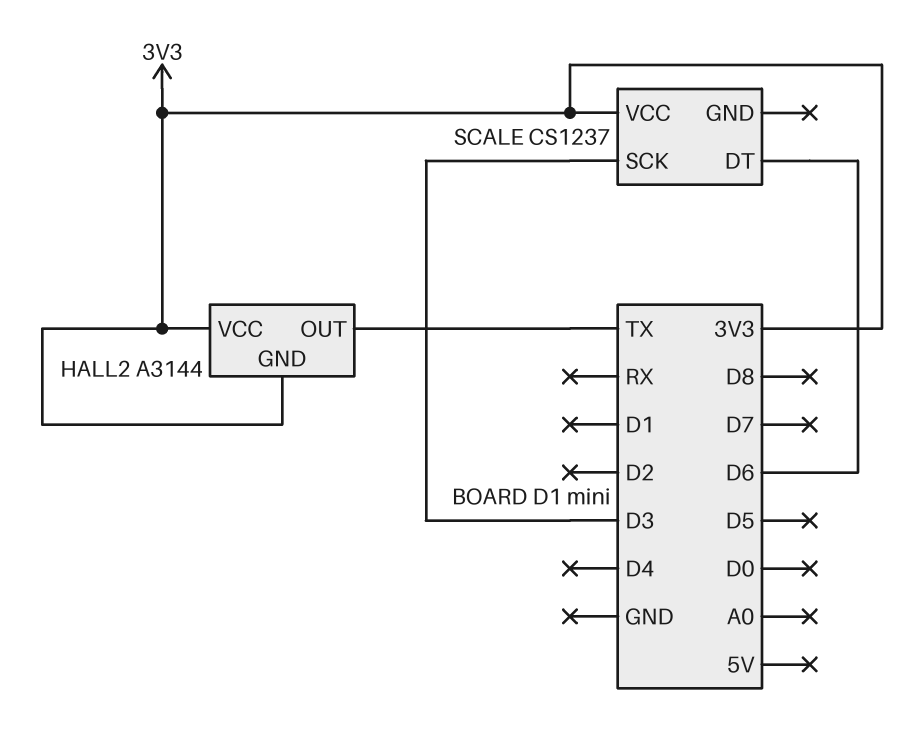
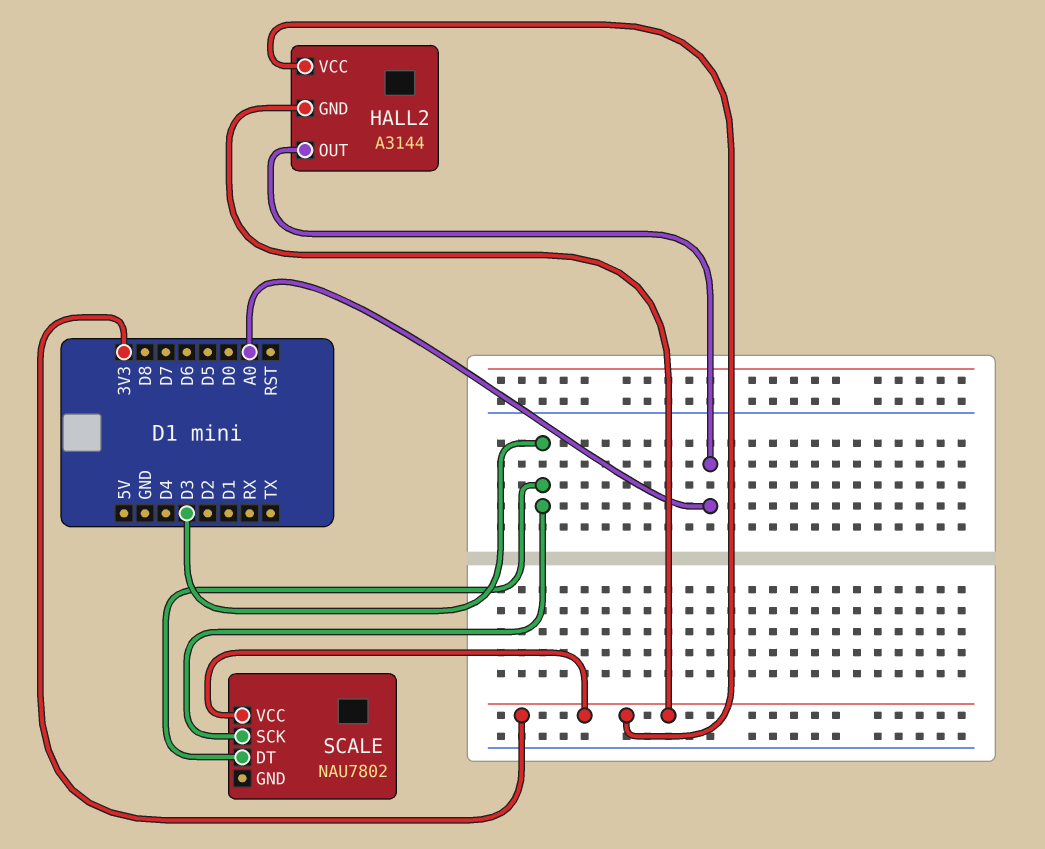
HALL2 pin OUT: TX -> A0
SCALE: CS1237 -> NAU7802
SCALE pin DT: D6 -> D3

